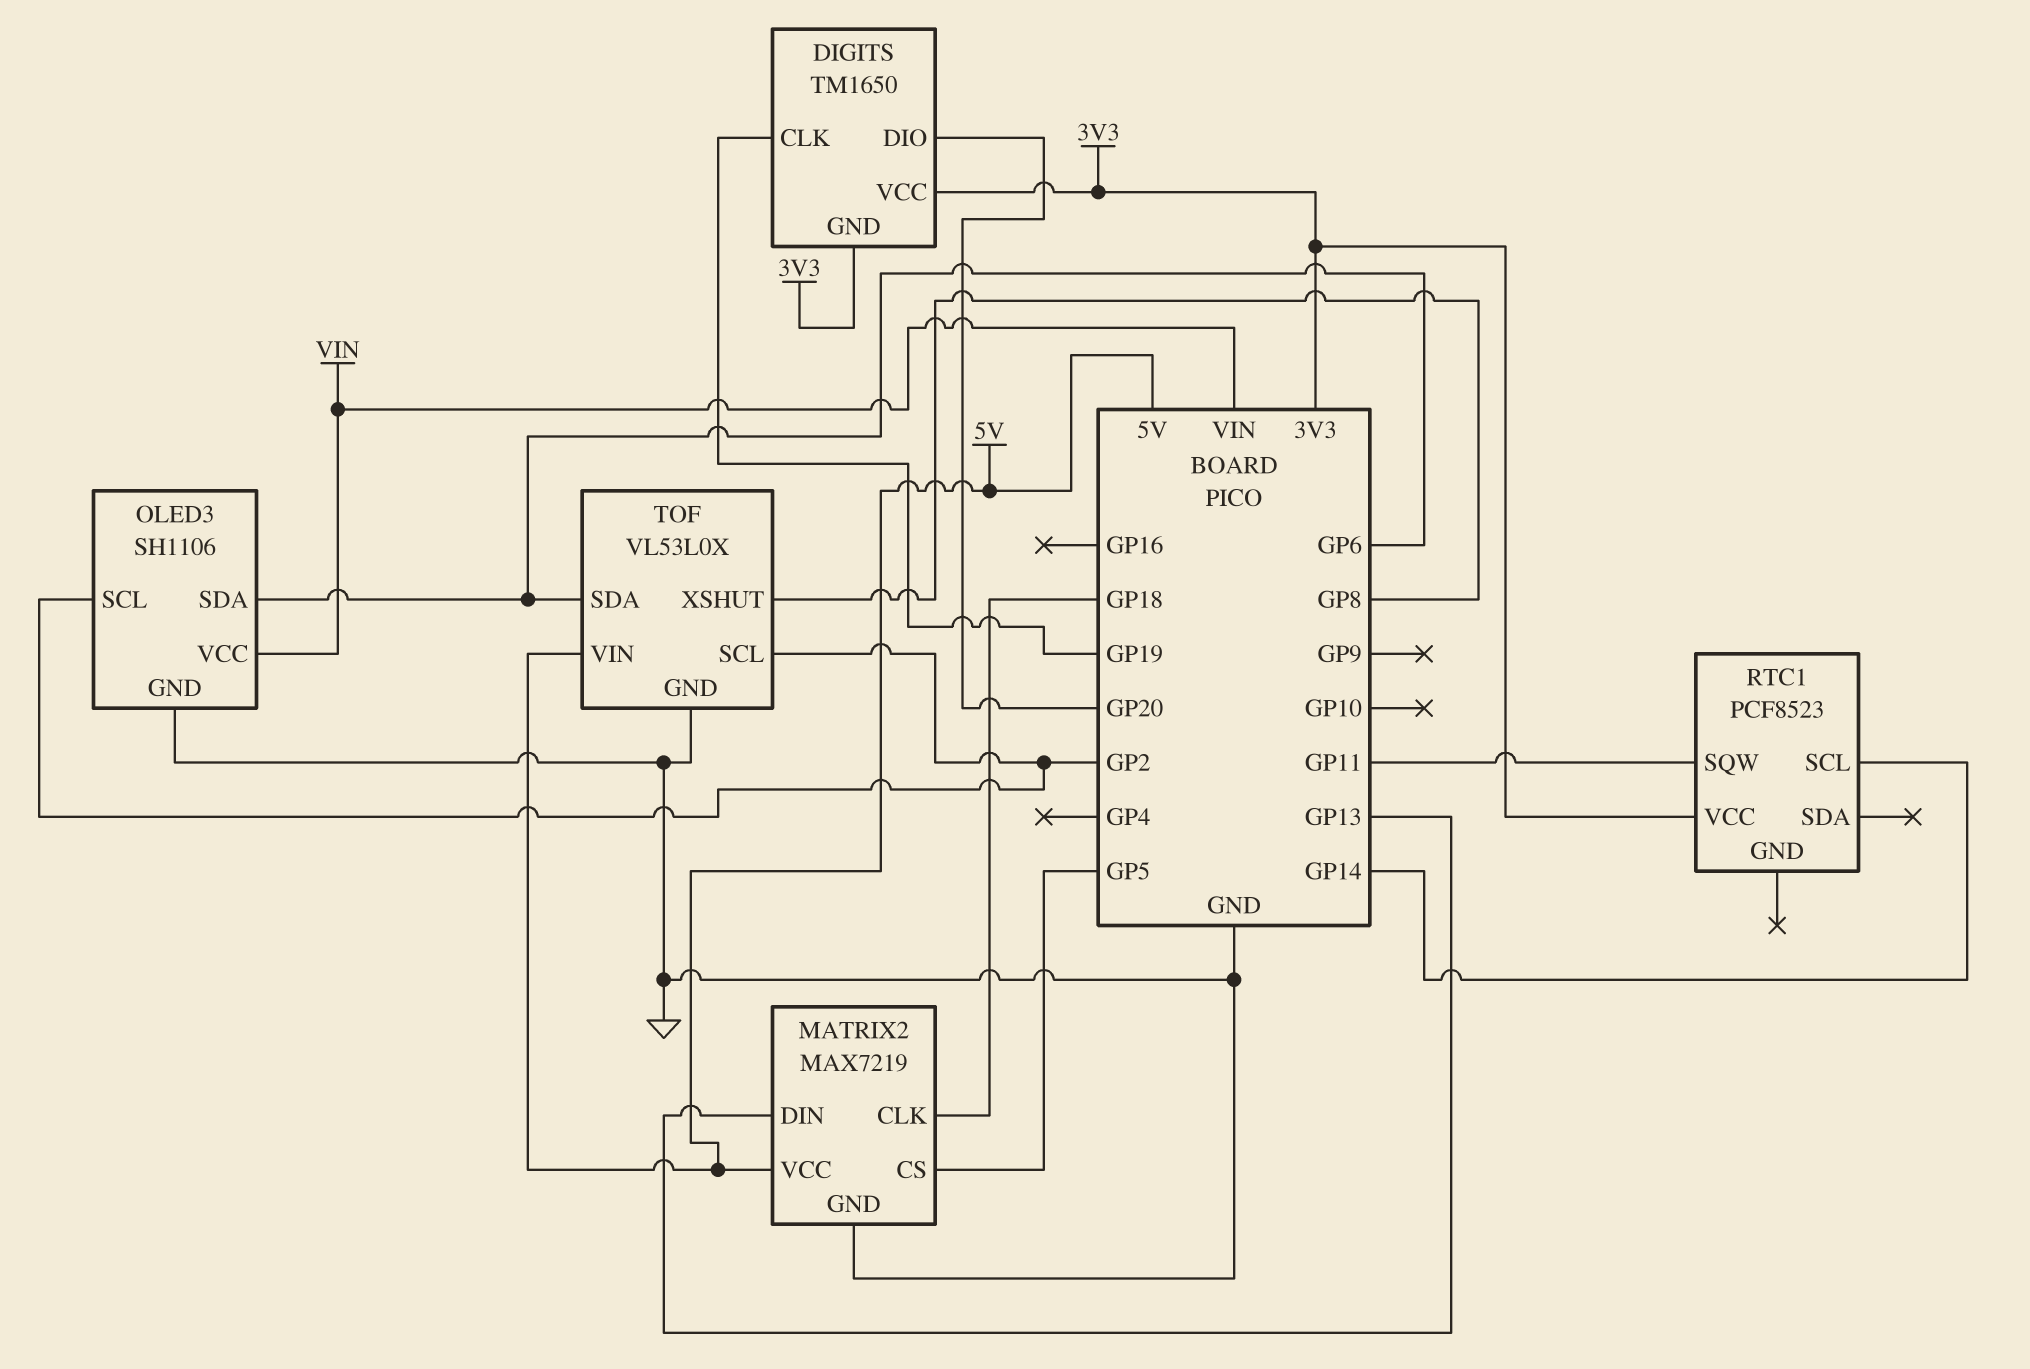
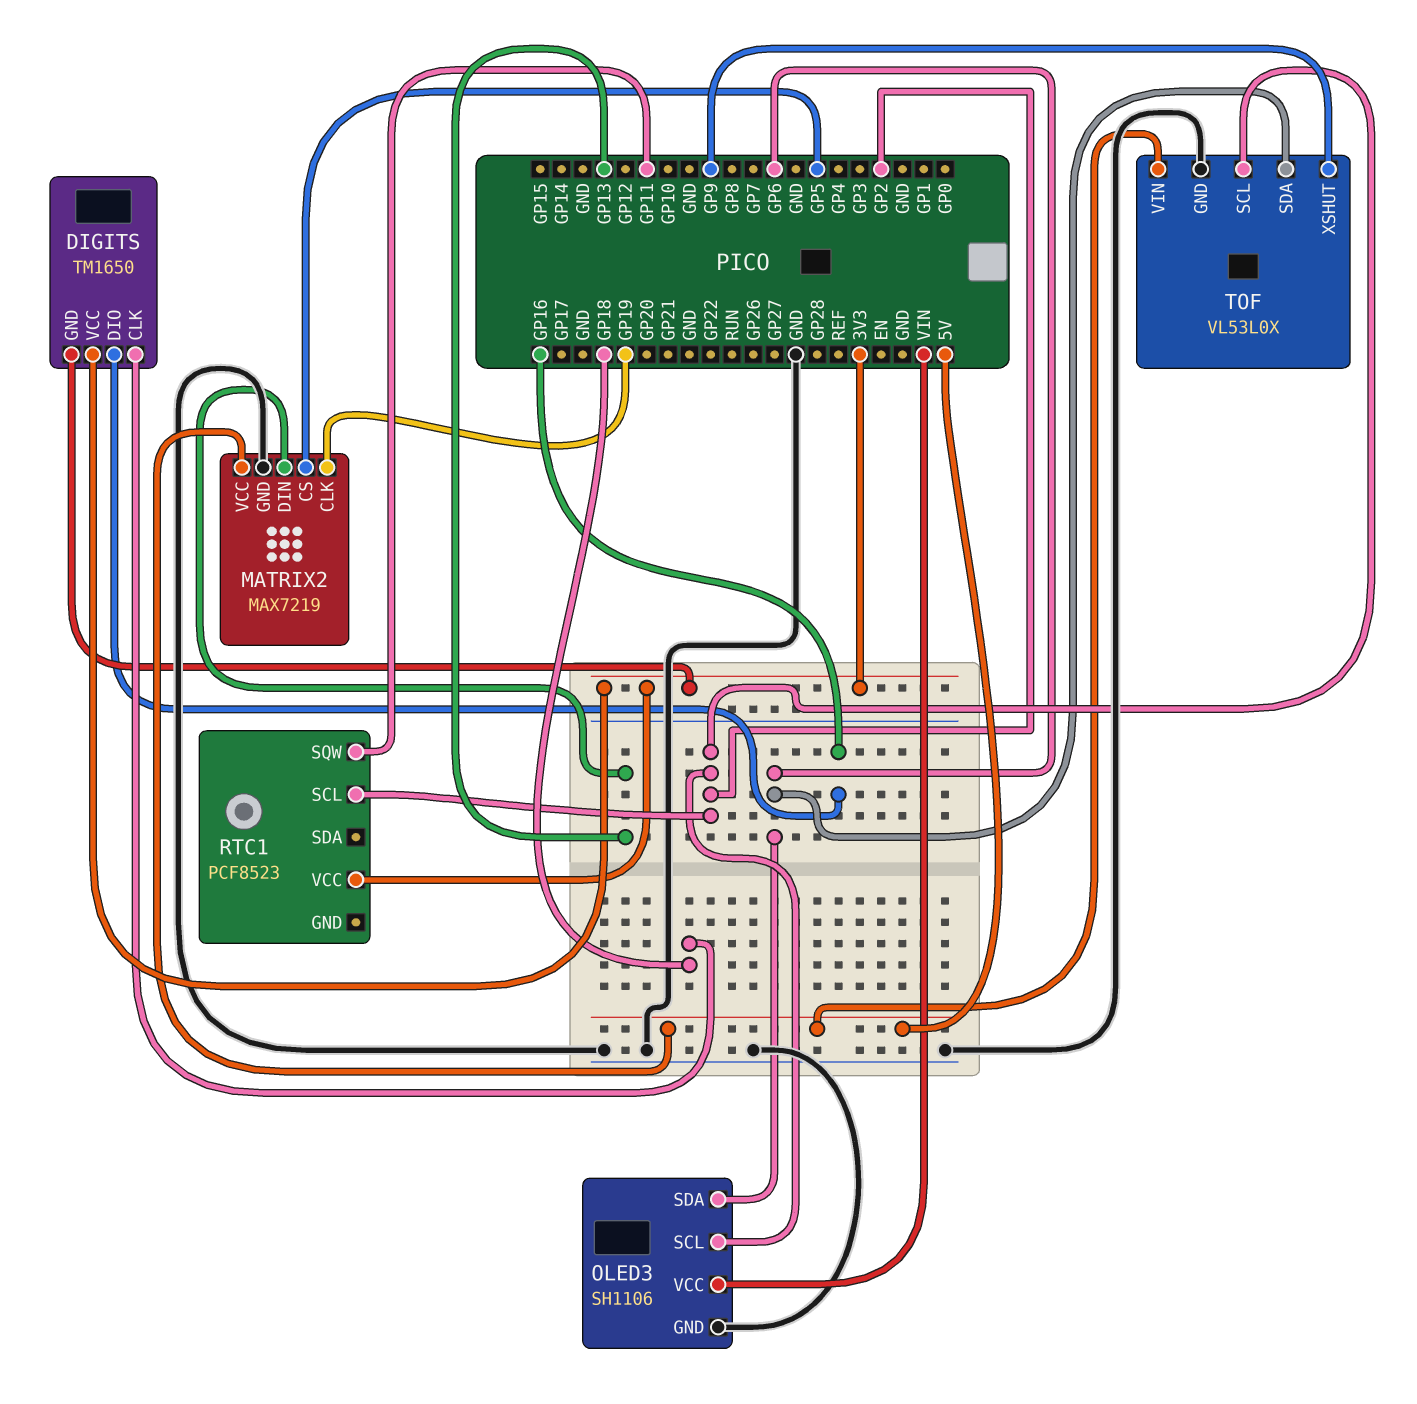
DIGITS pin CLK: GP19 -> GP18
DIGITS pin DIO: GP20 -> GP16
MATRIX2 pin CLK: GP18 -> GP19
RTC1 pin SCL: GP14 -> GP2
TOF pin XSHUT: GP8 -> GP9

